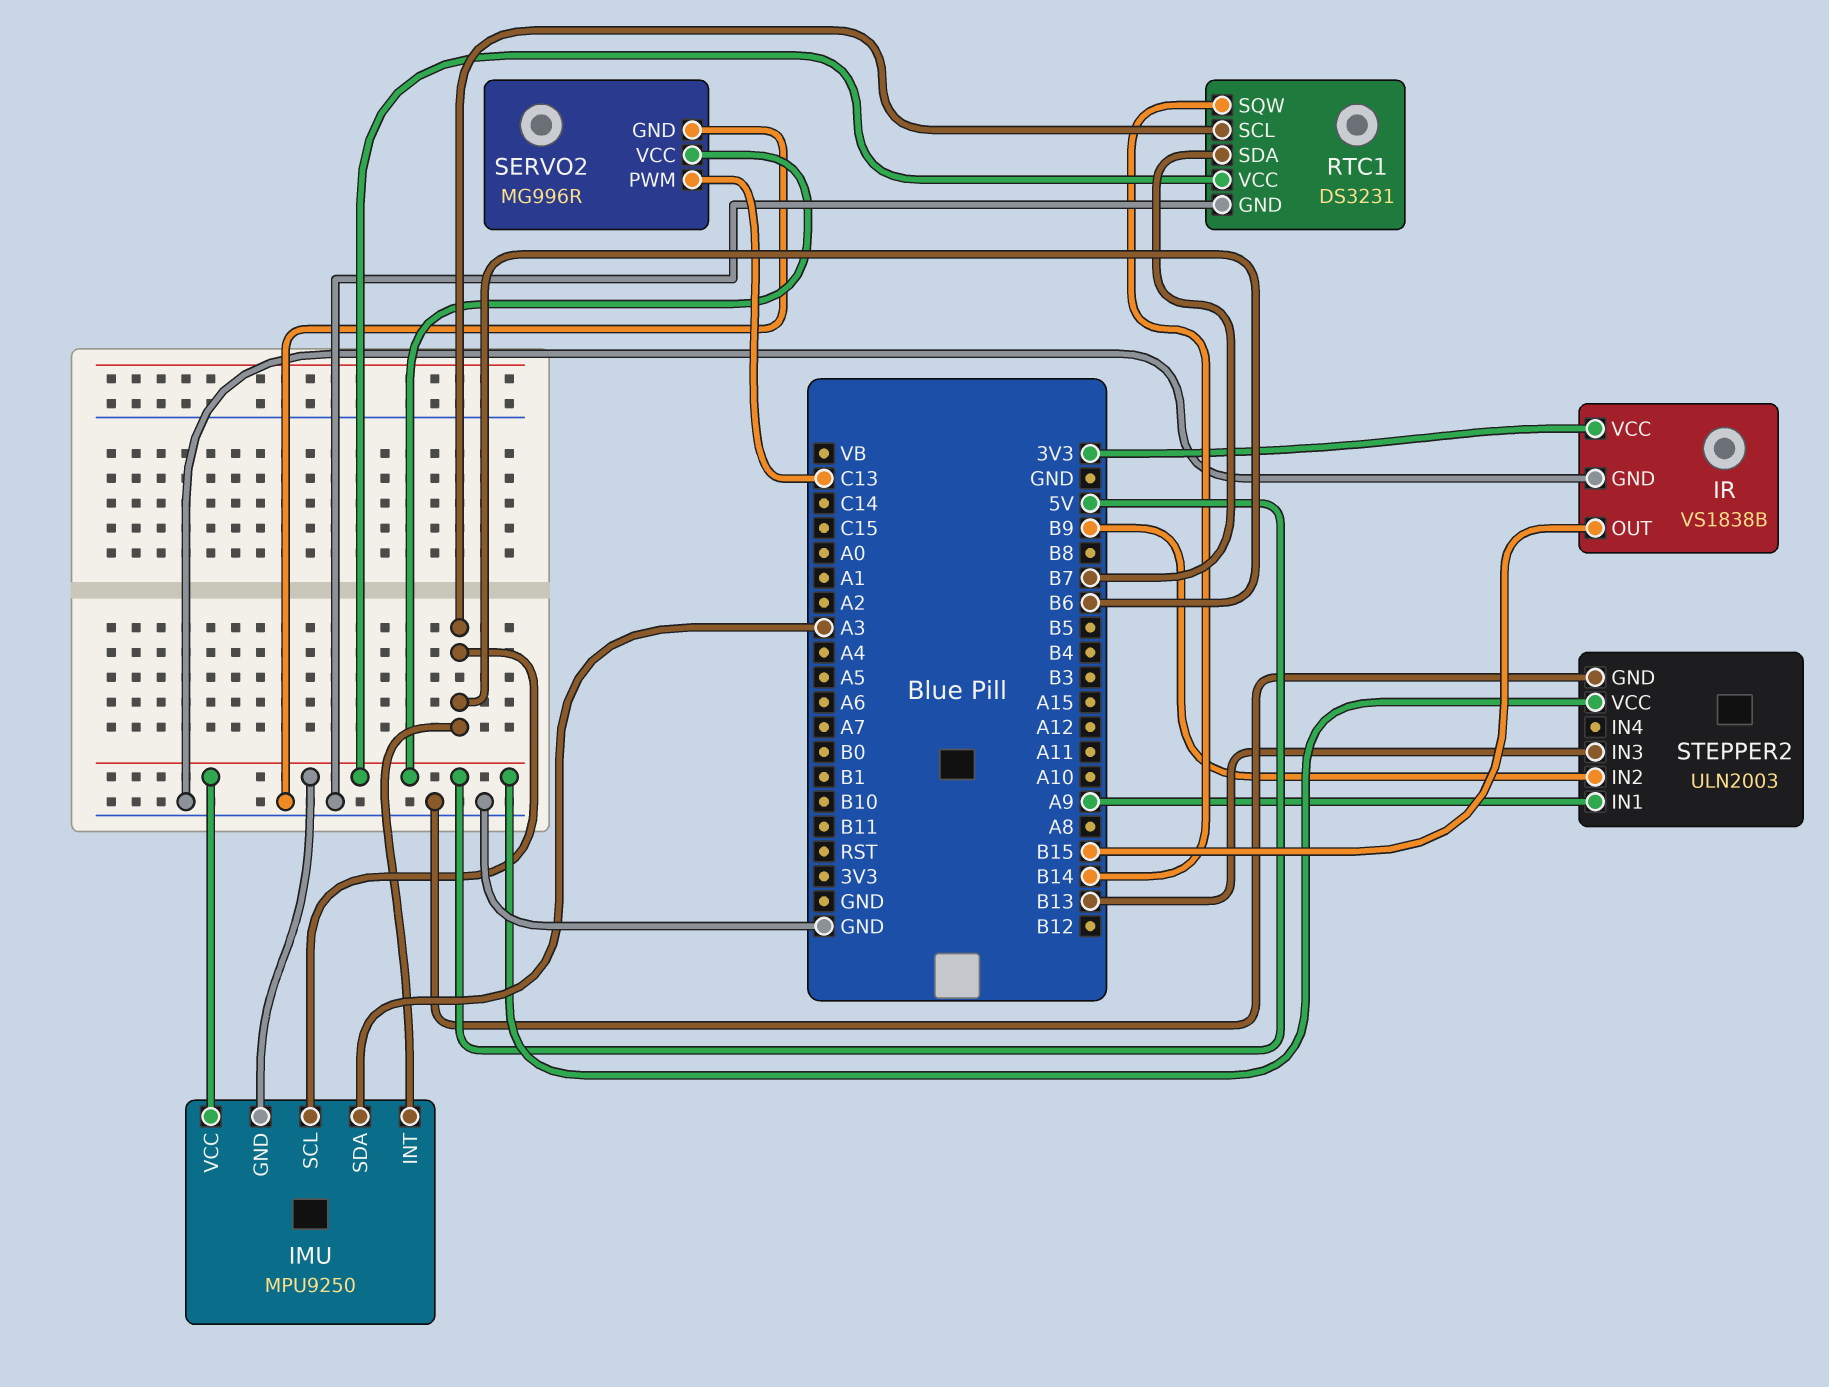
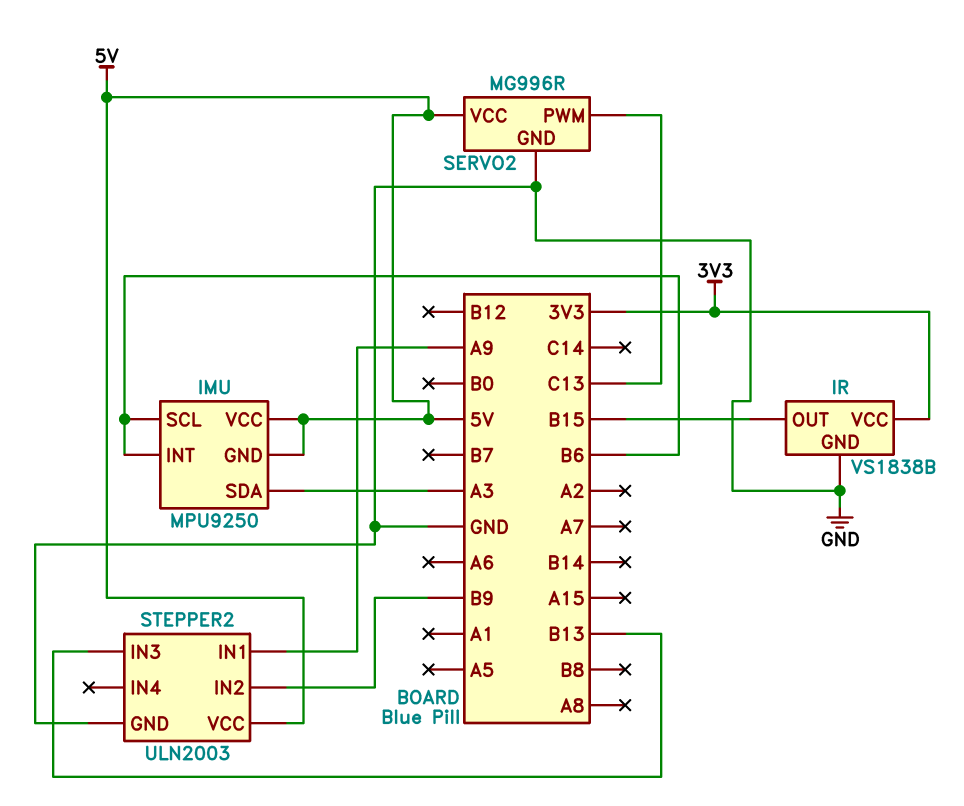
RTC1: DS3231 -> none
RTC1 pin GND: GND -> none
RTC1 pin SCL: B6 -> none
RTC1 pin SDA: B7 -> none
RTC1 pin SQW: B14 -> none
RTC1 pin VCC: 5V -> none

